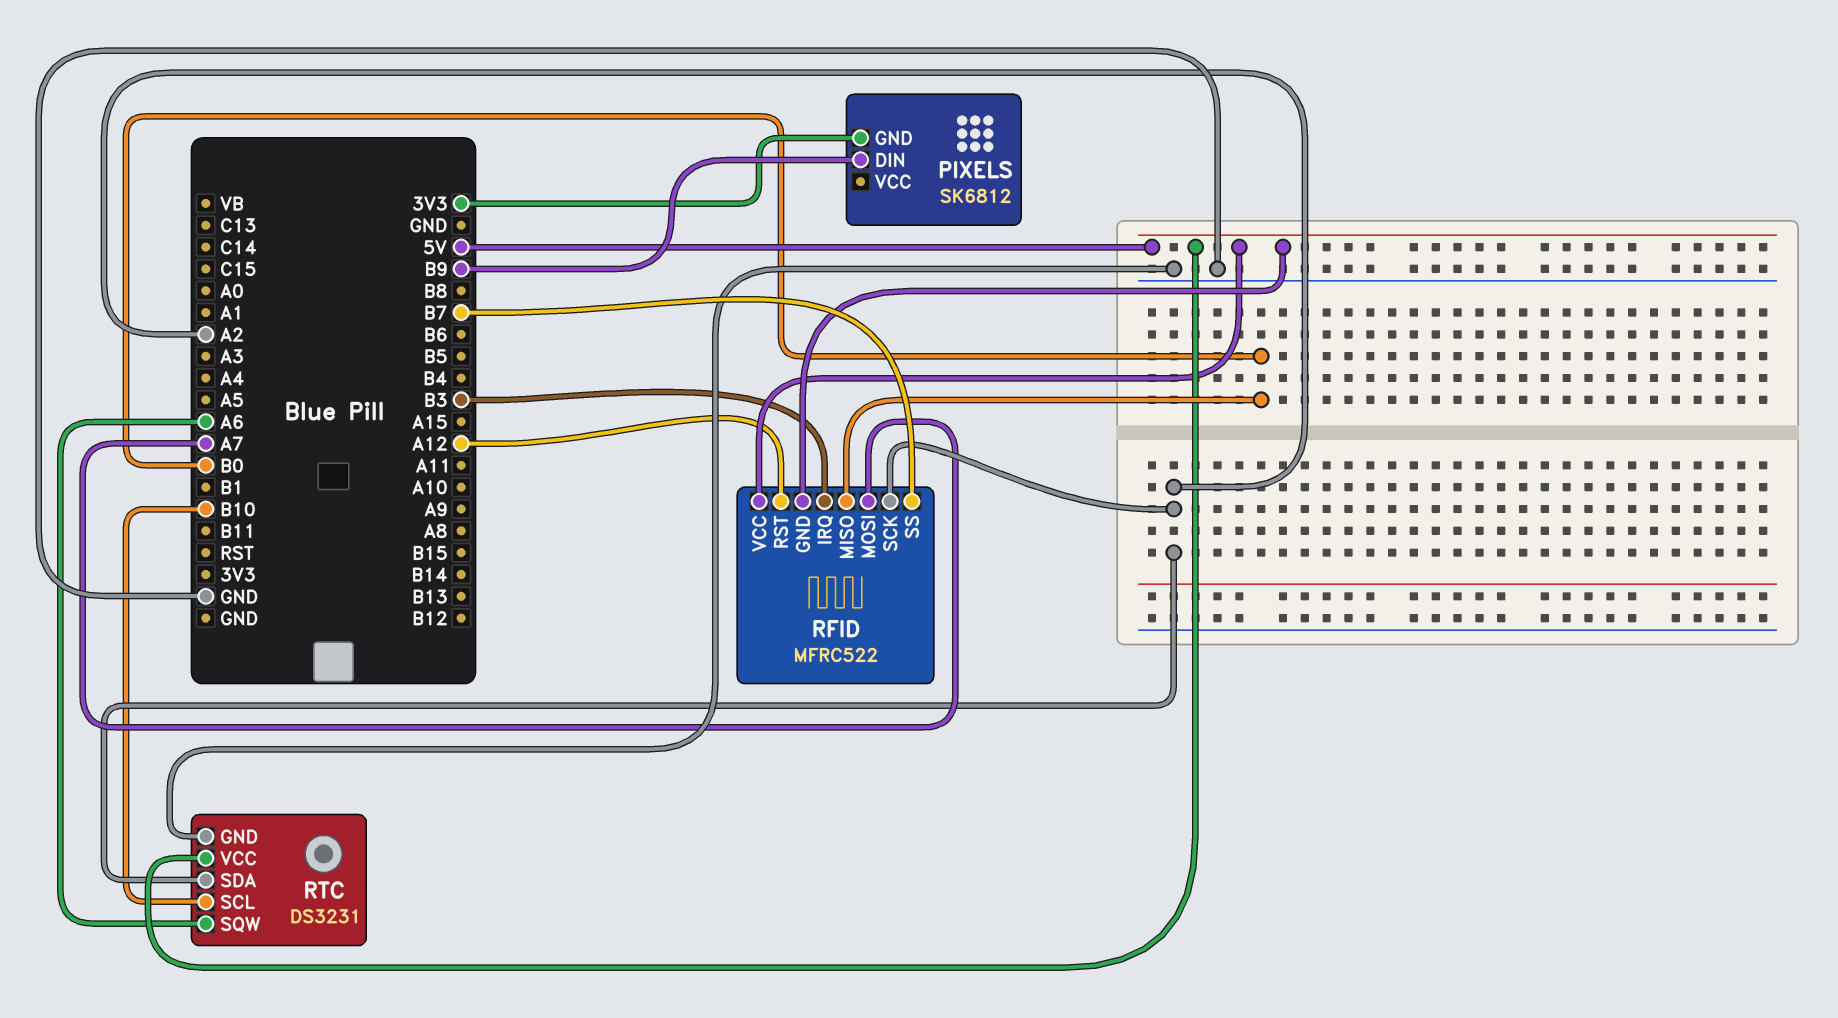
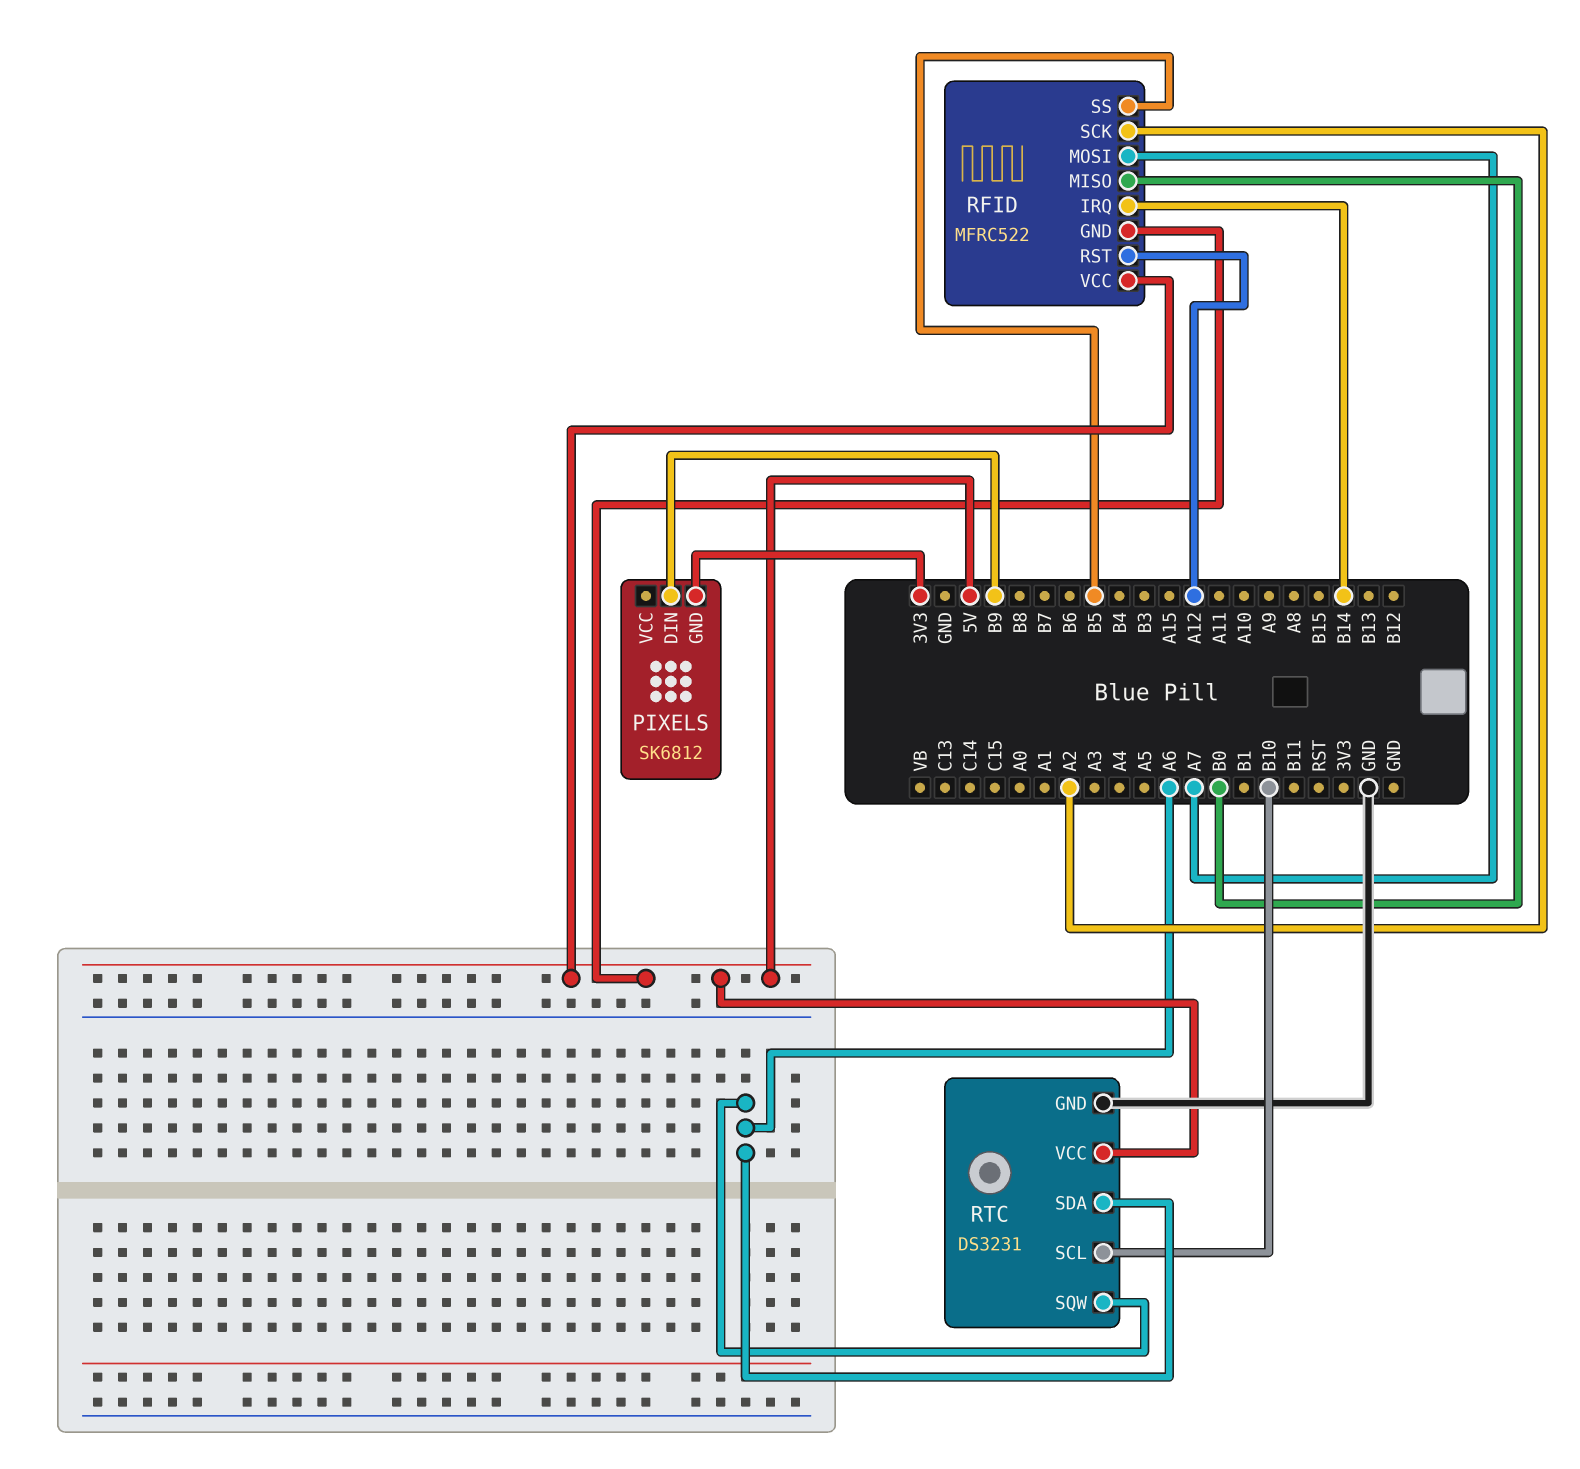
RFID pin IRQ: B3 -> B14
RFID pin SS: B7 -> B5
RTC pin SDA: A2 -> A6

